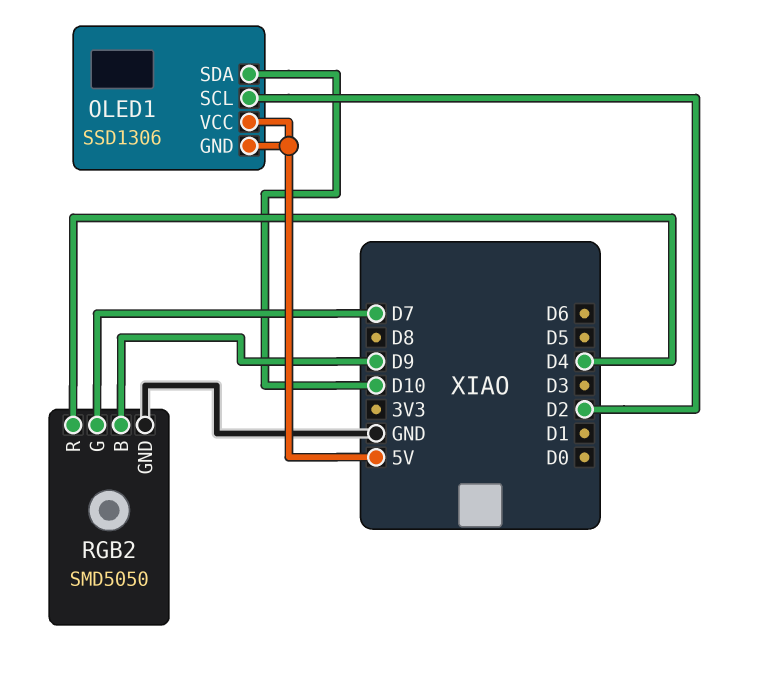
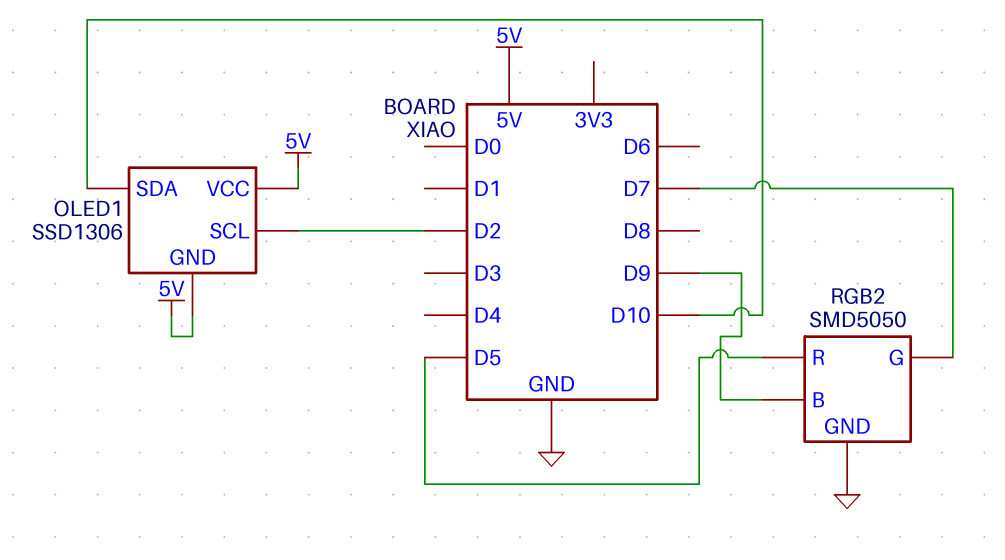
RGB2 pin R: D4 -> D5

